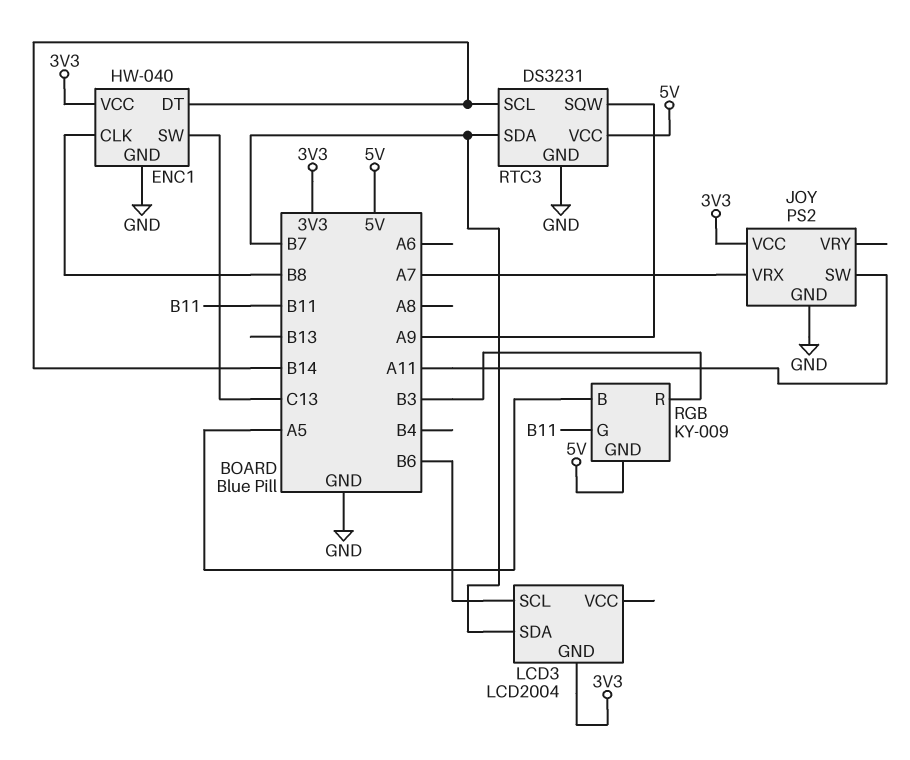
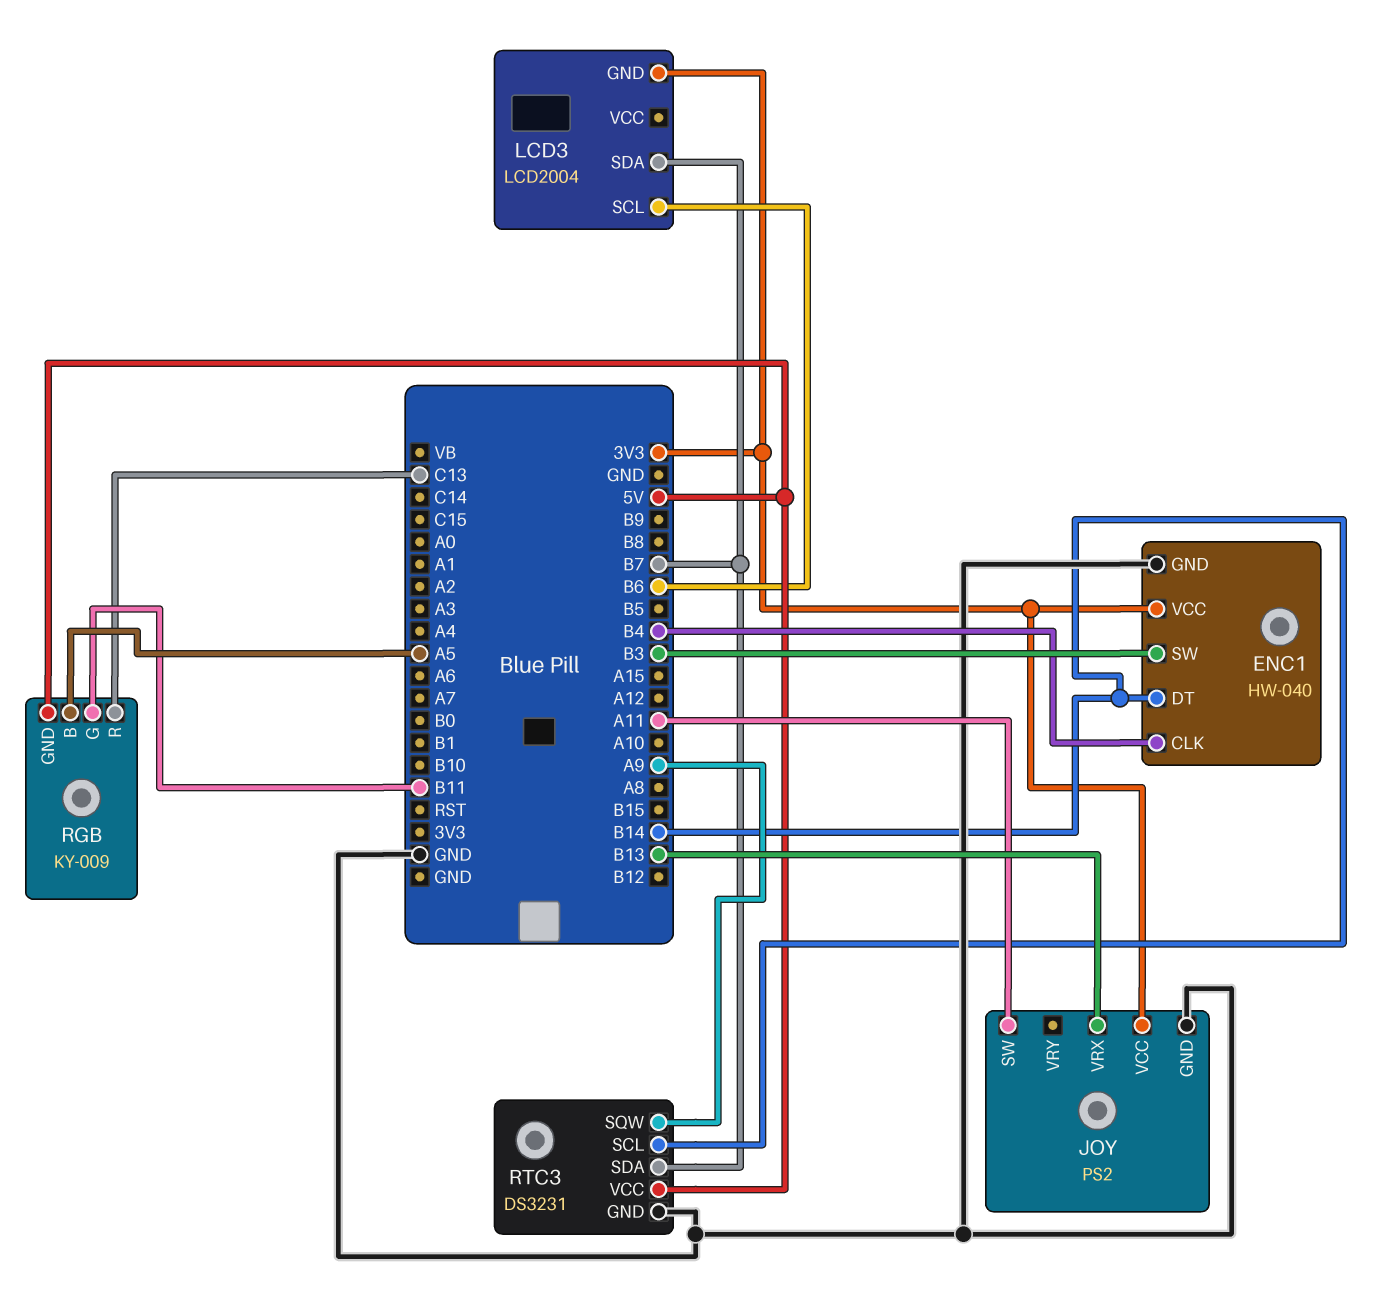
ENC1 pin CLK: B8 -> B4
ENC1 pin SW: C13 -> B3
JOY pin VRX: A7 -> B13
RGB pin R: B3 -> C13

